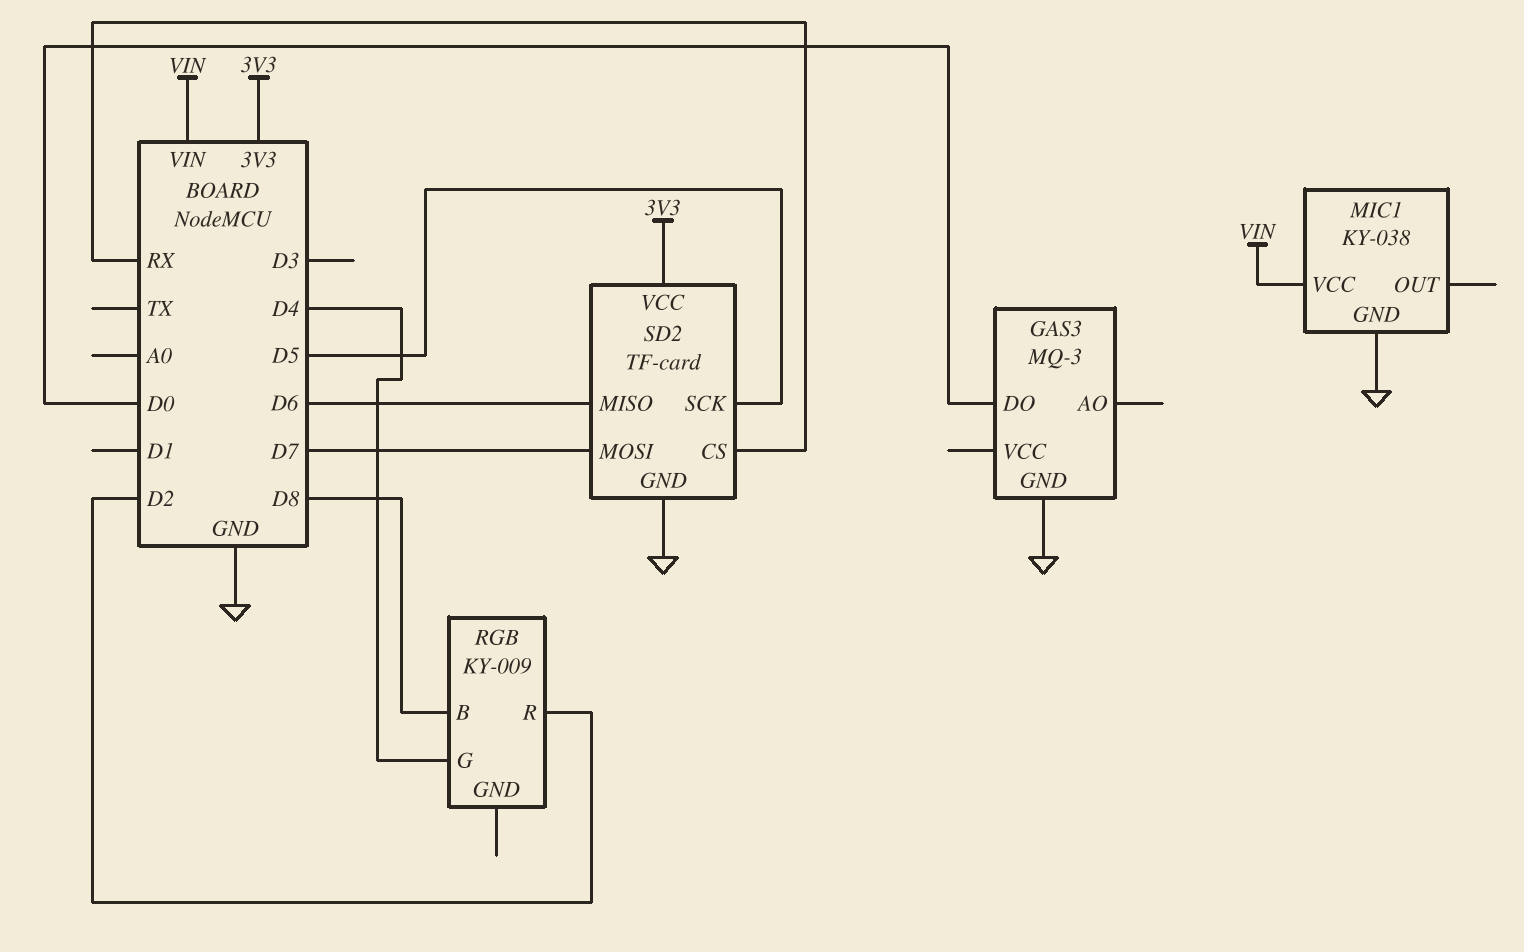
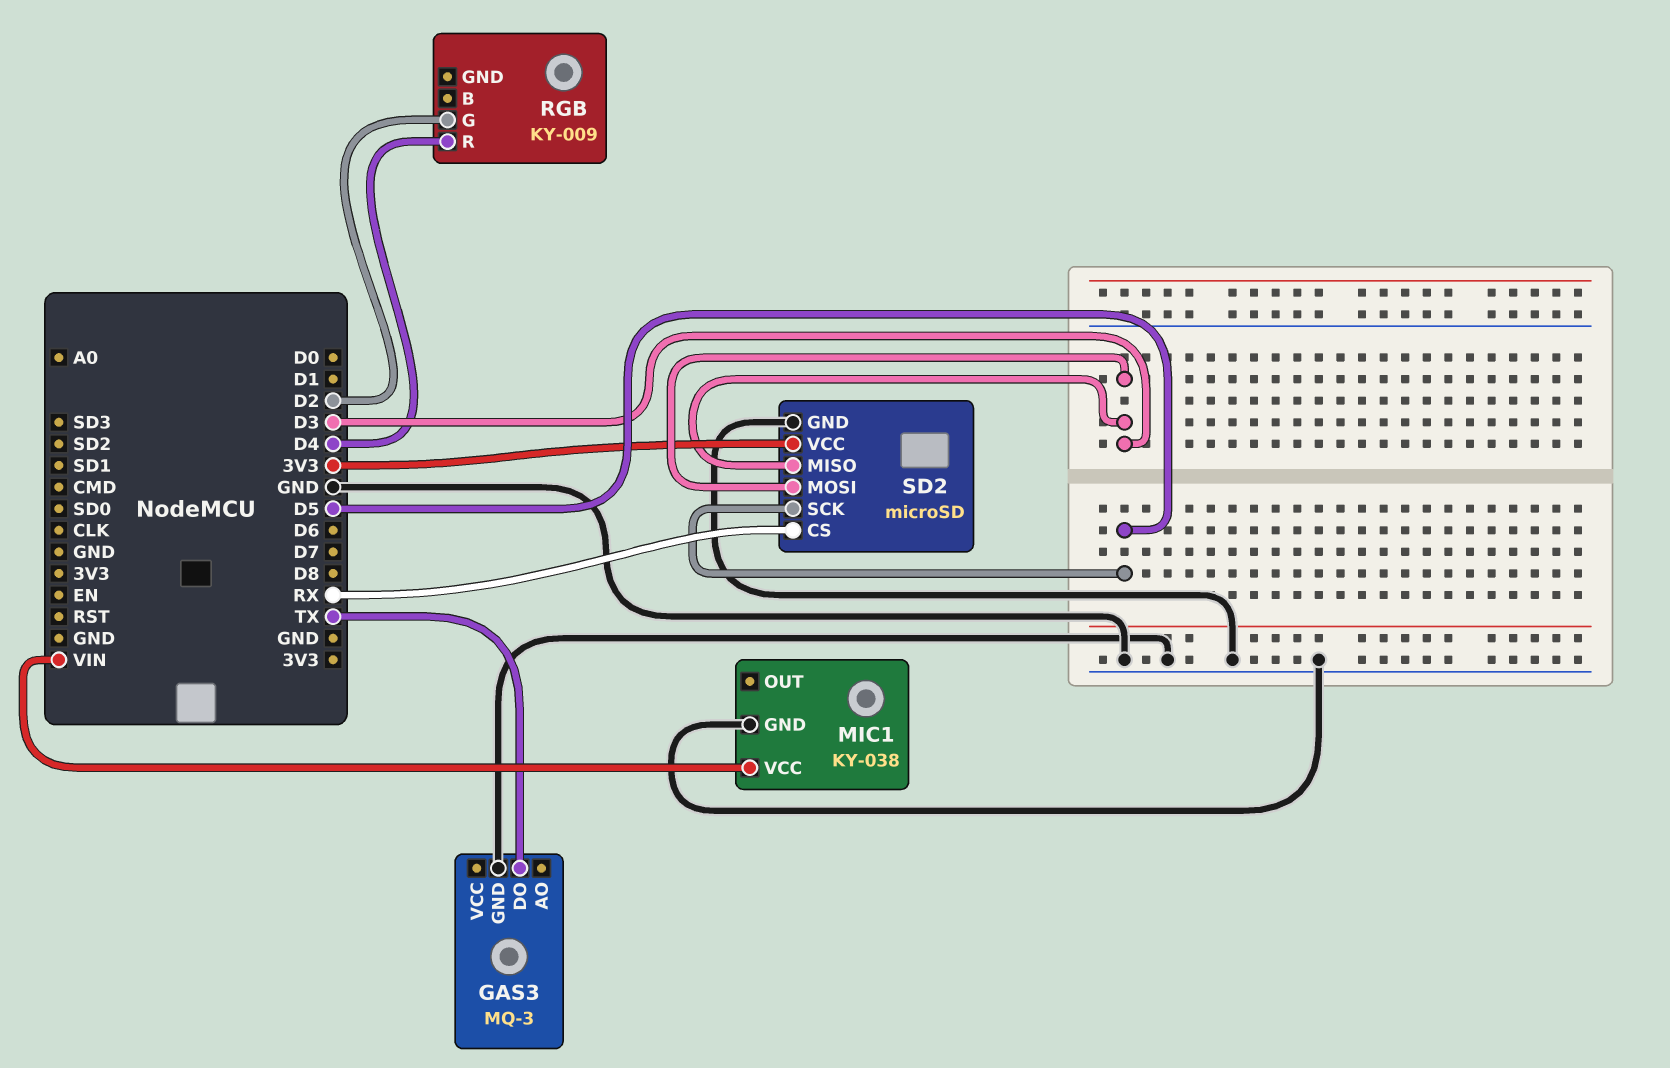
GAS3 pin DO: D0 -> TX
RGB pin B: D8 -> none
RGB pin G: D4 -> D2
RGB pin R: D2 -> D4
SD2: TF-card -> microSD
SD2 pin MISO: D6 -> D3
SD2 pin MOSI: D7 -> D3

